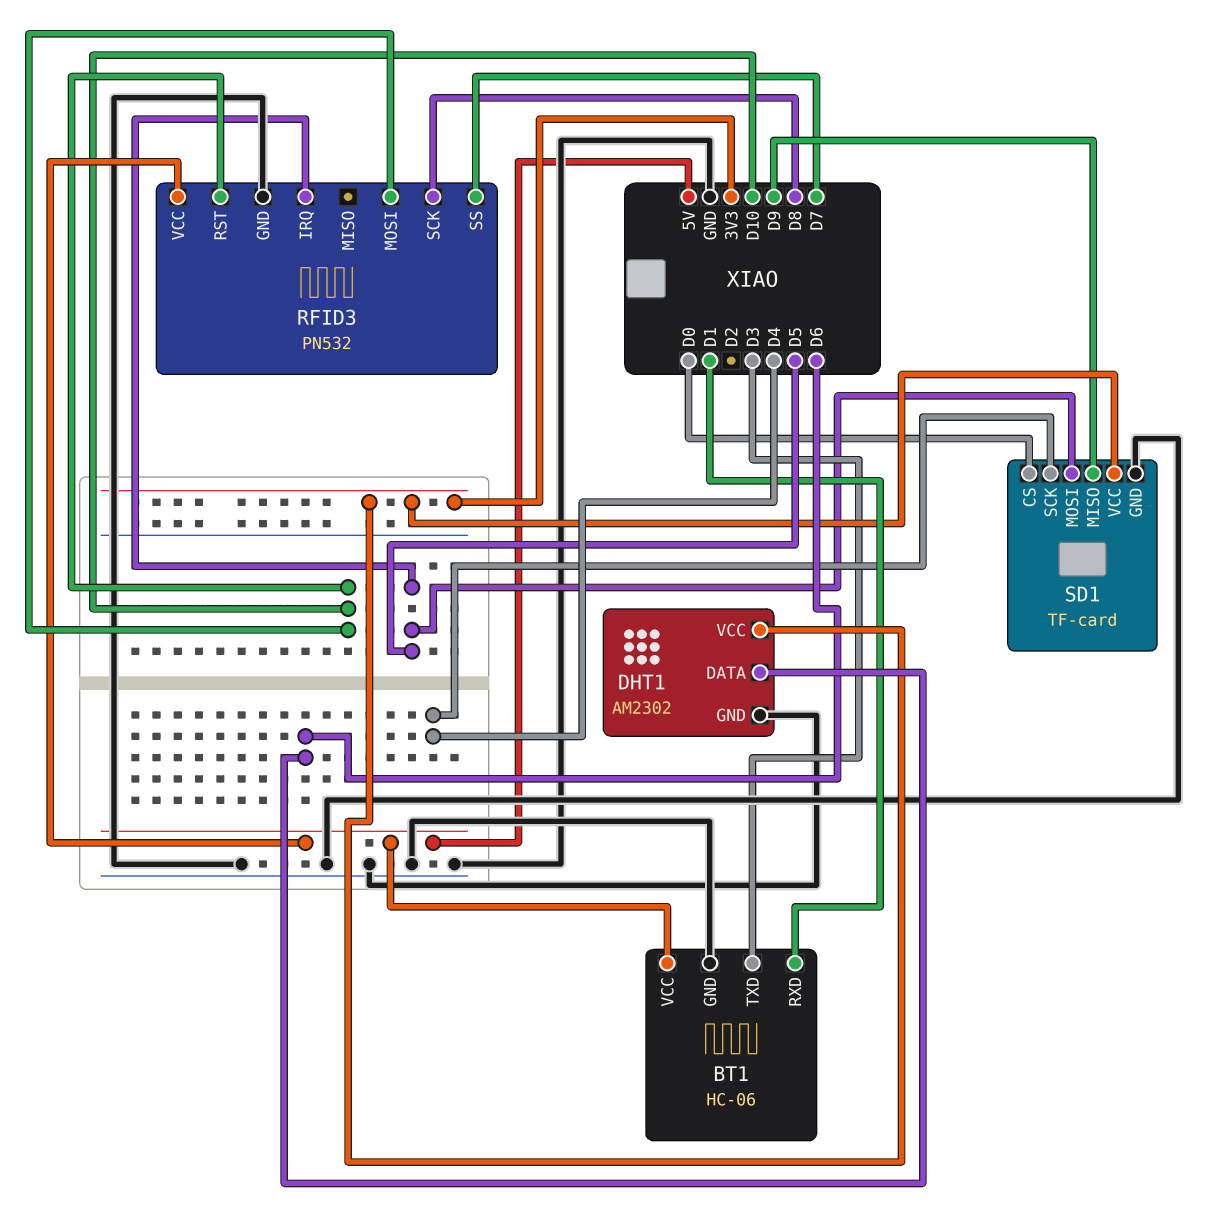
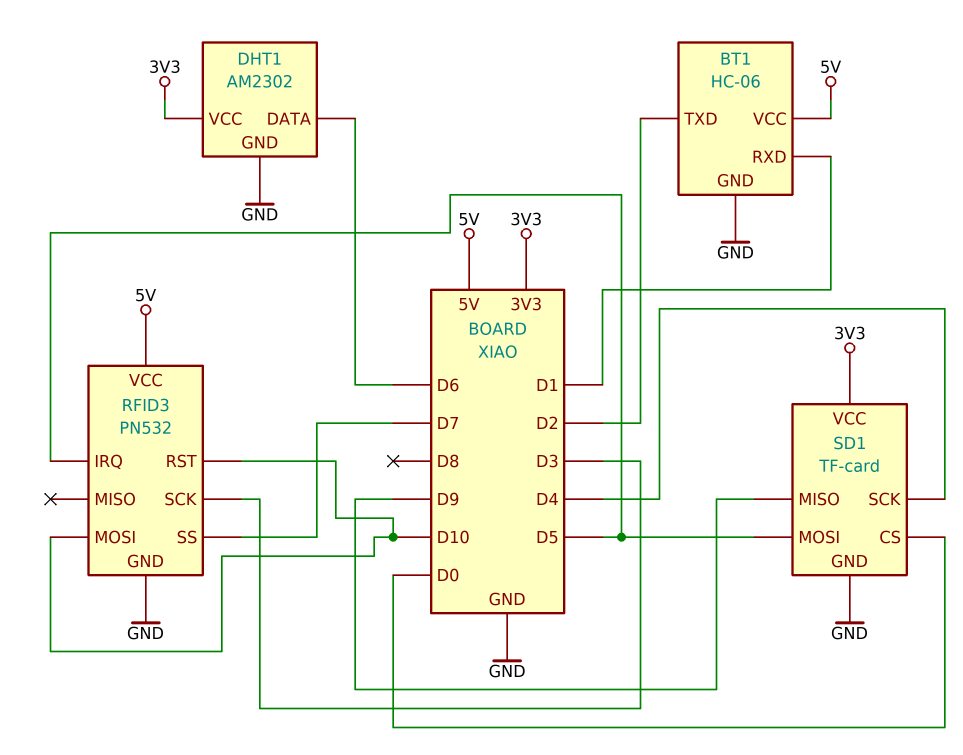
BT1 pin TXD: D3 -> D2
RFID3 pin SCK: D8 -> D3

